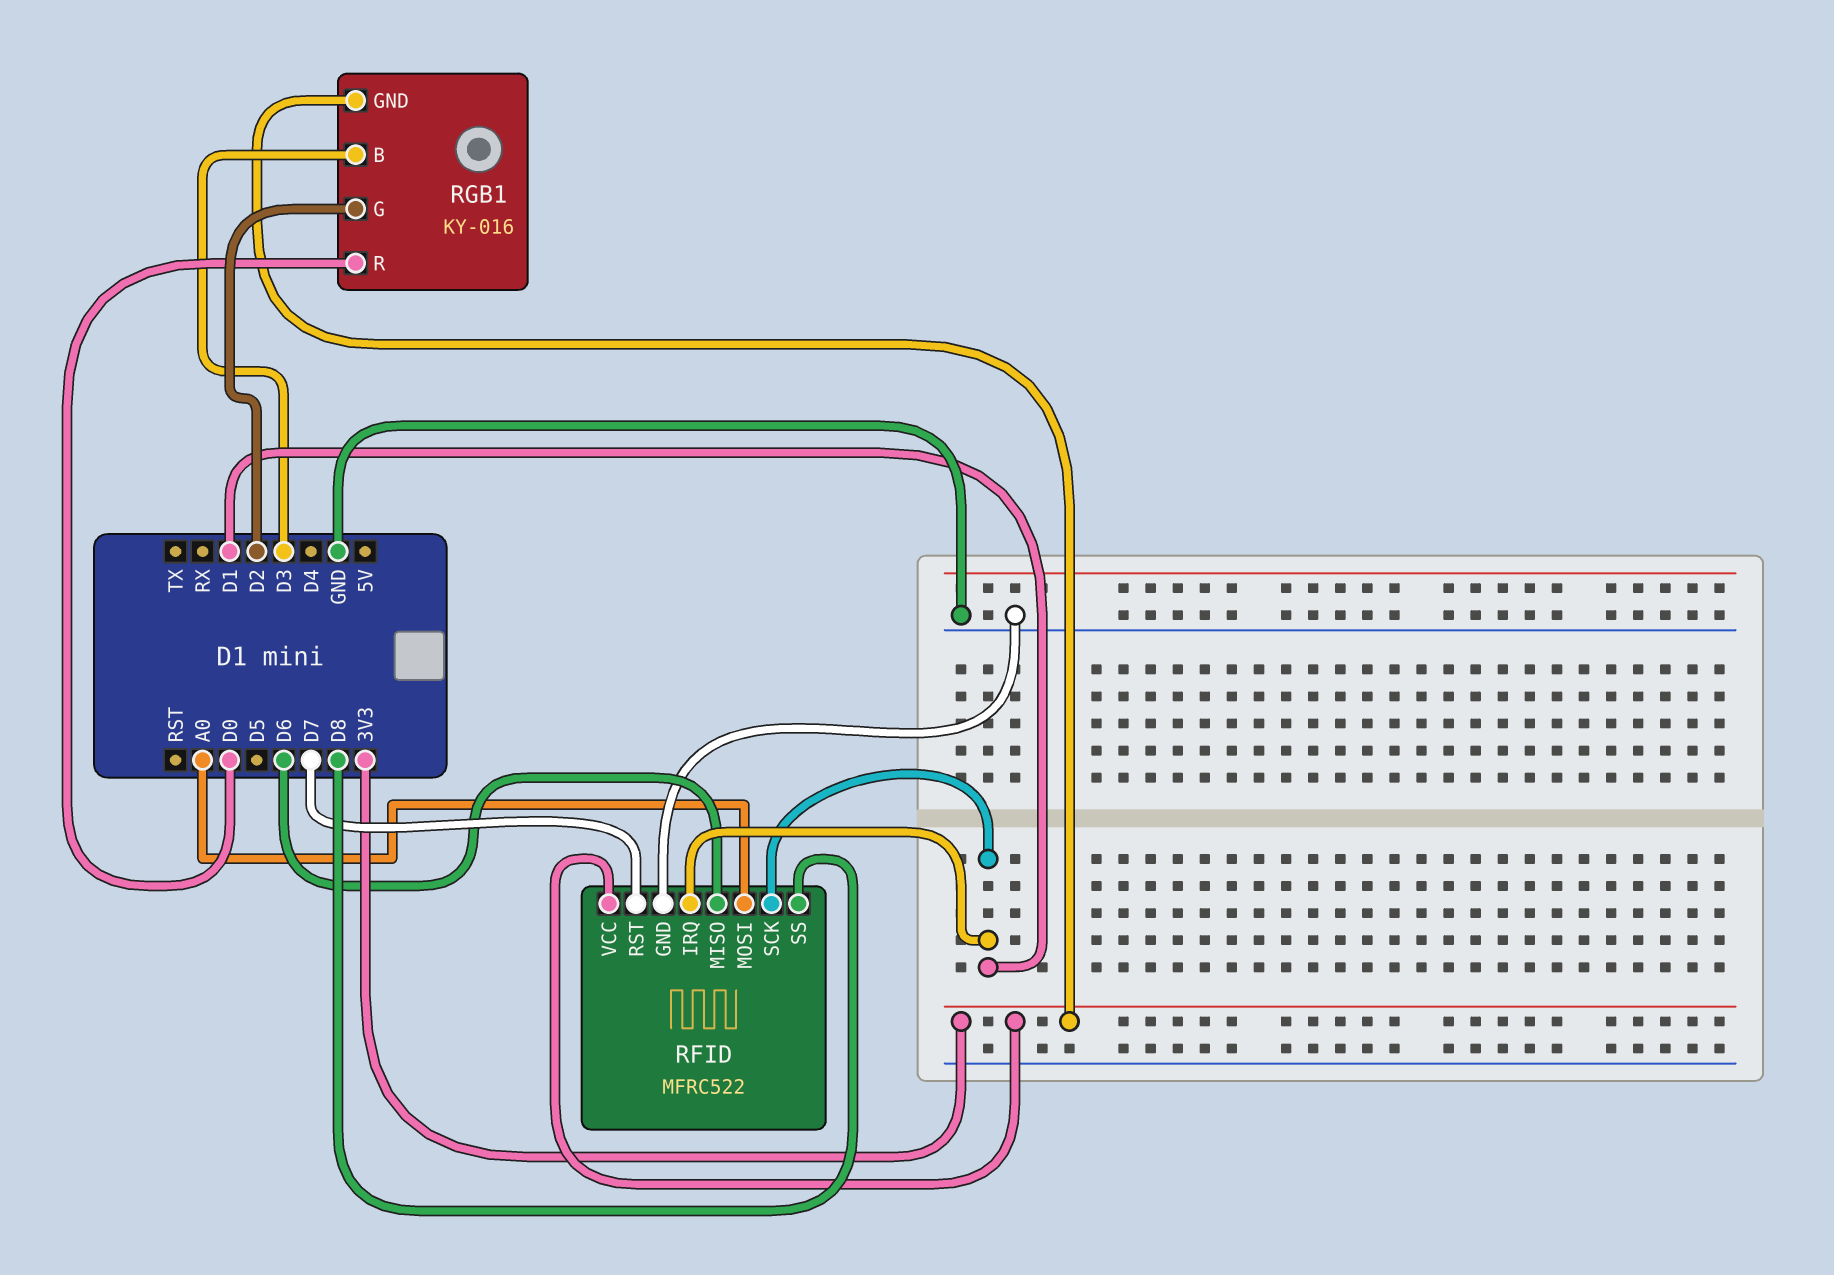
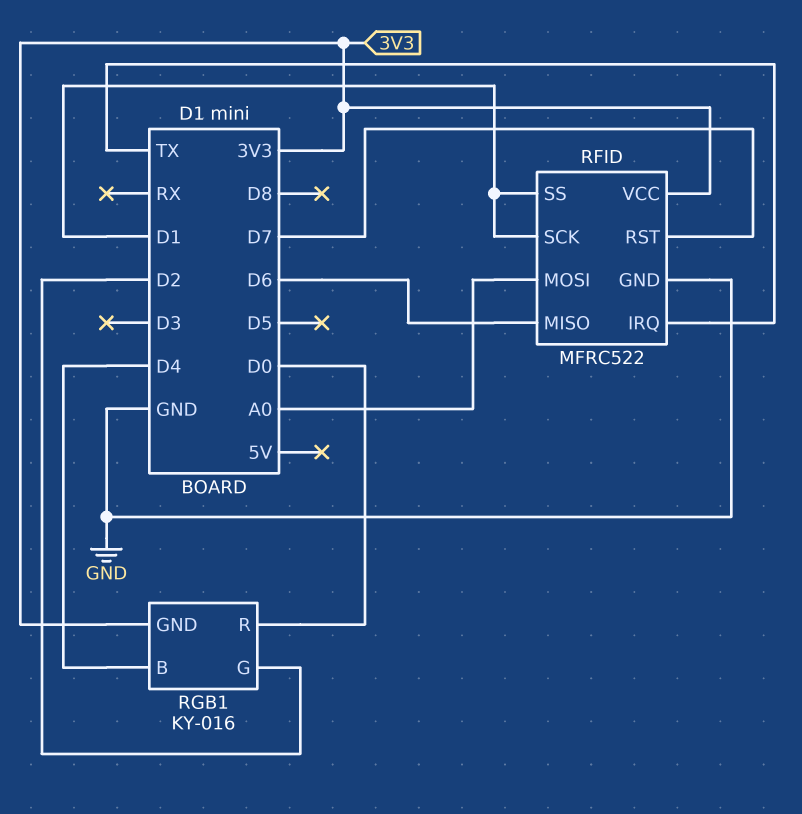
RFID pin IRQ: D1 -> TX
RFID pin SS: D8 -> D1
RGB1 pin B: D3 -> D4

